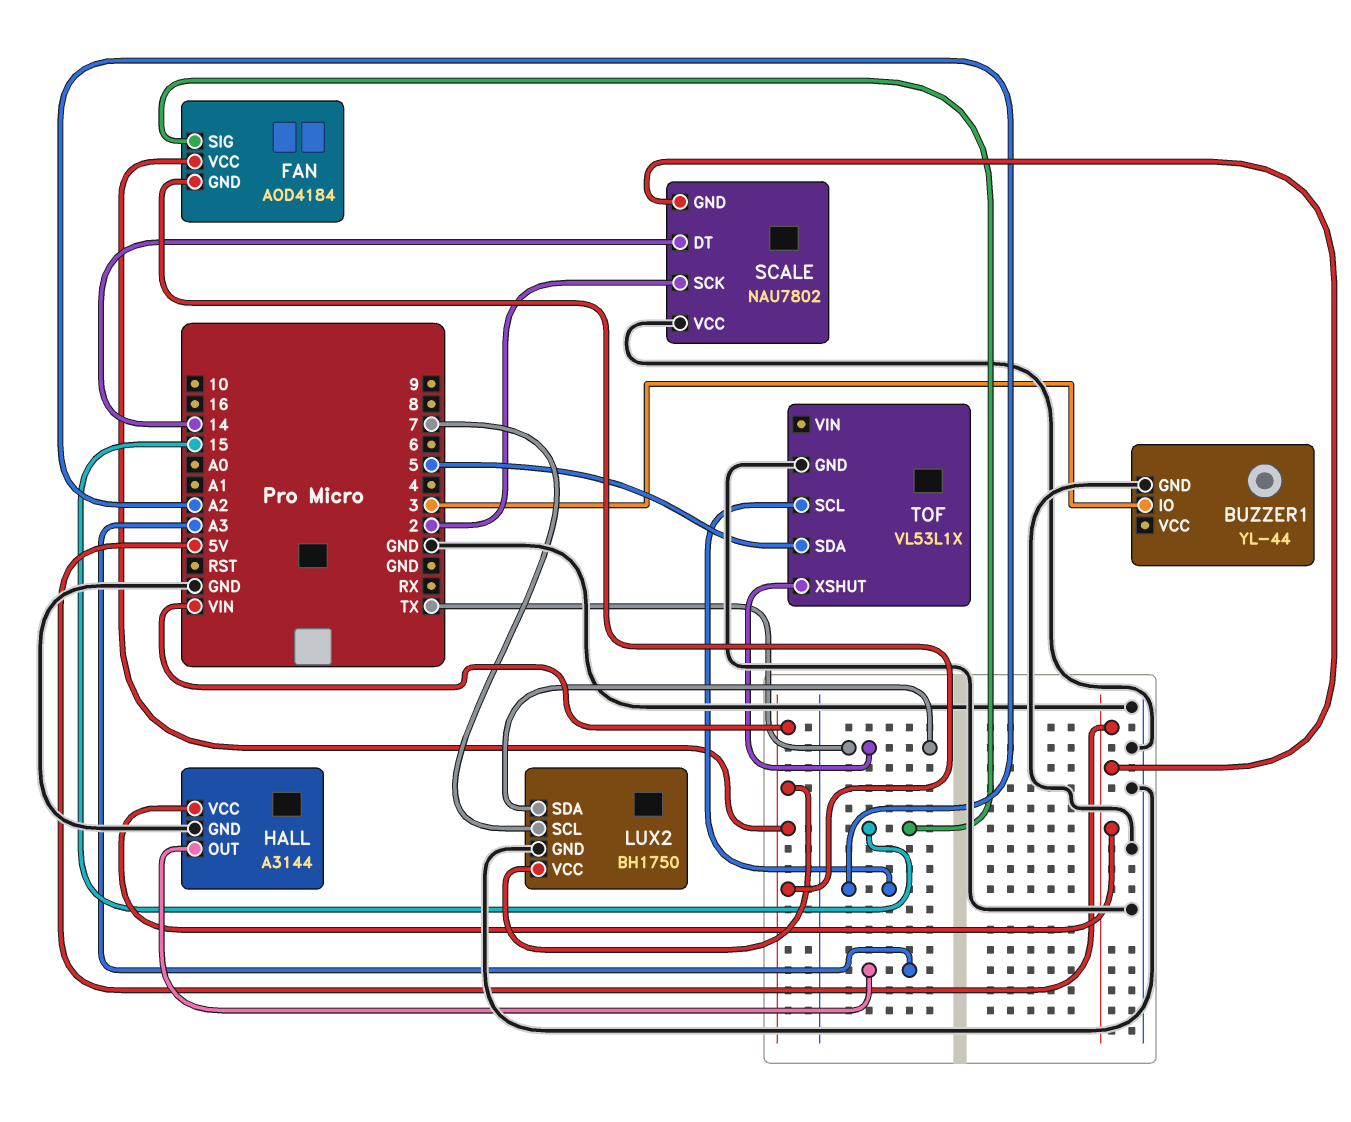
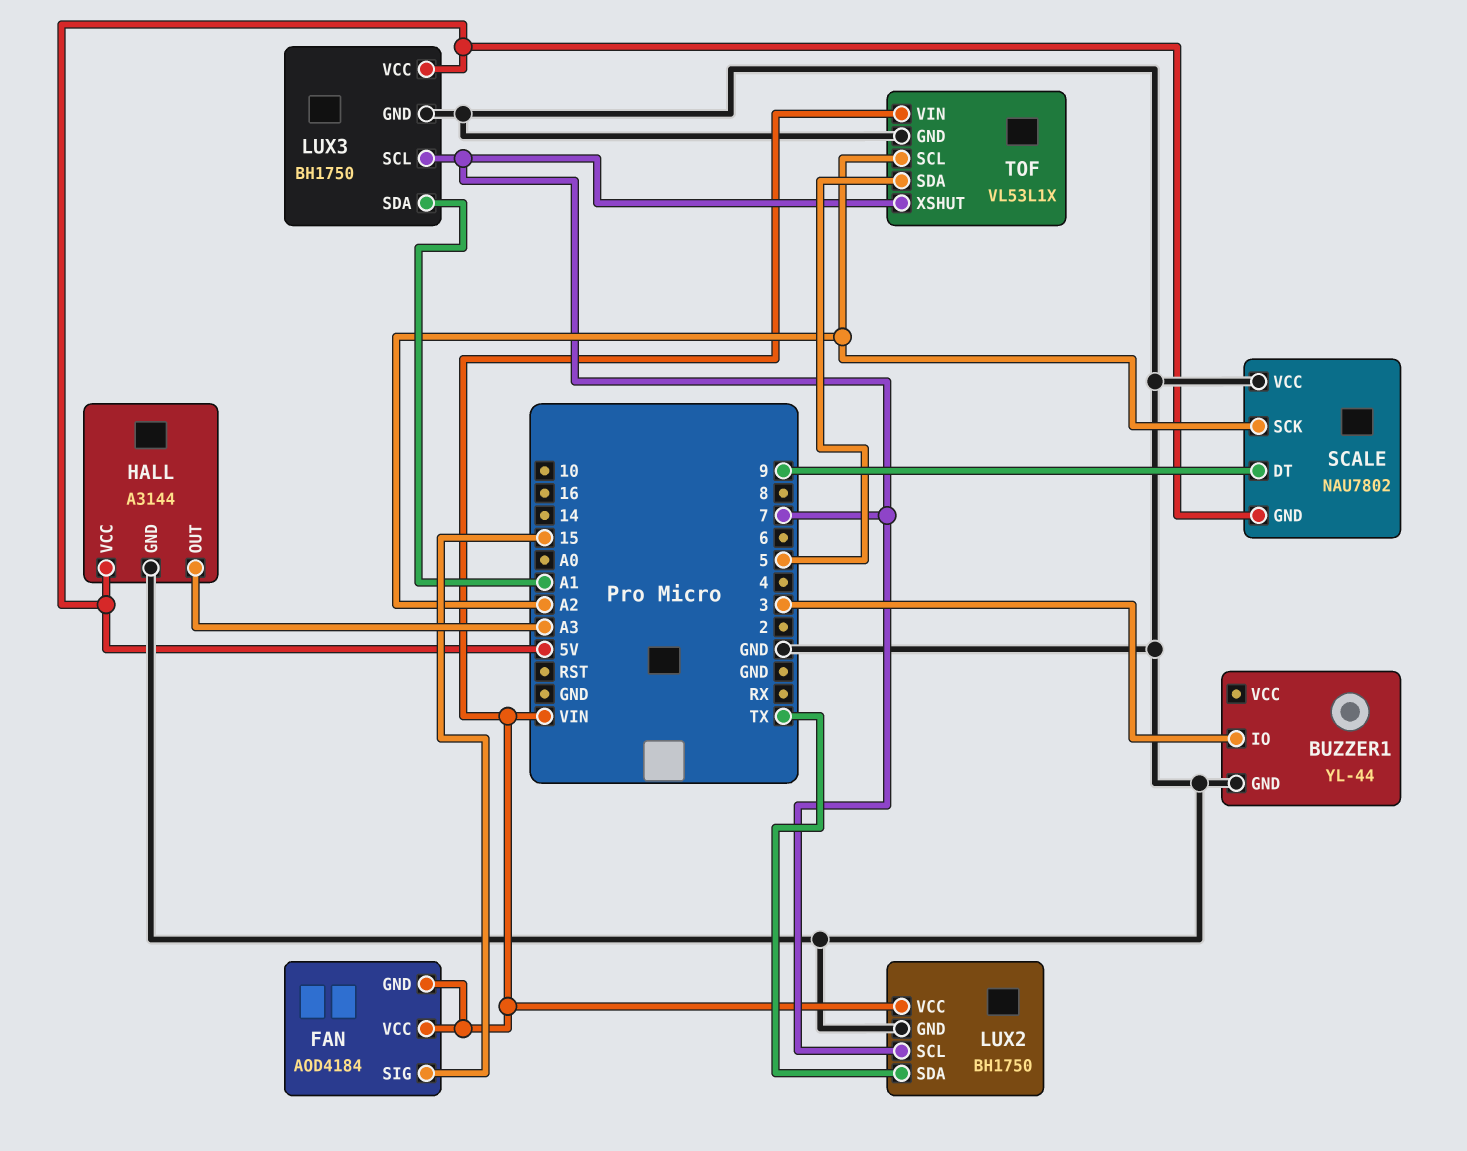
LUX3: none -> BH1750
LUX3 pin GND: none -> GND
LUX3 pin SCL: none -> 7
LUX3 pin SDA: none -> A1
LUX3 pin VCC: none -> 5V
SCALE pin DT: 14 -> 9
SCALE pin SCK: 2 -> A2
TOF pin VIN: none -> VIN
TOF pin XSHUT: TX -> 7

